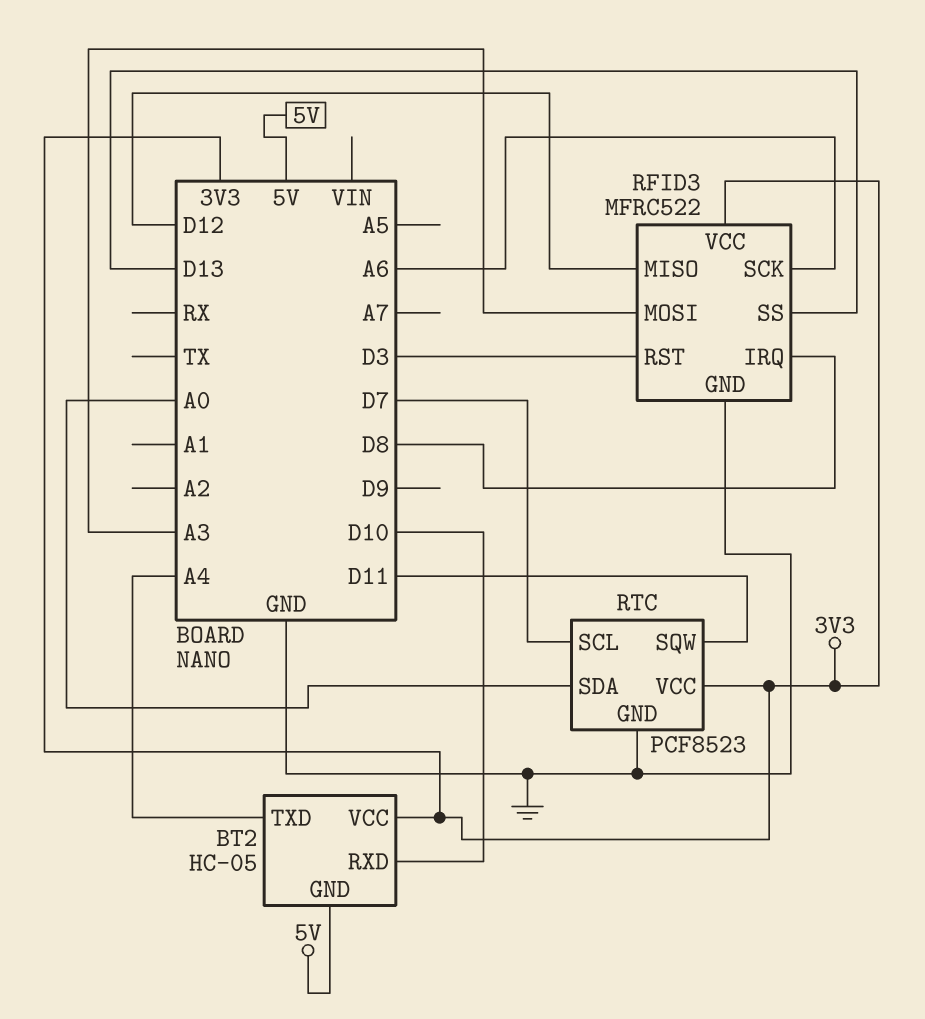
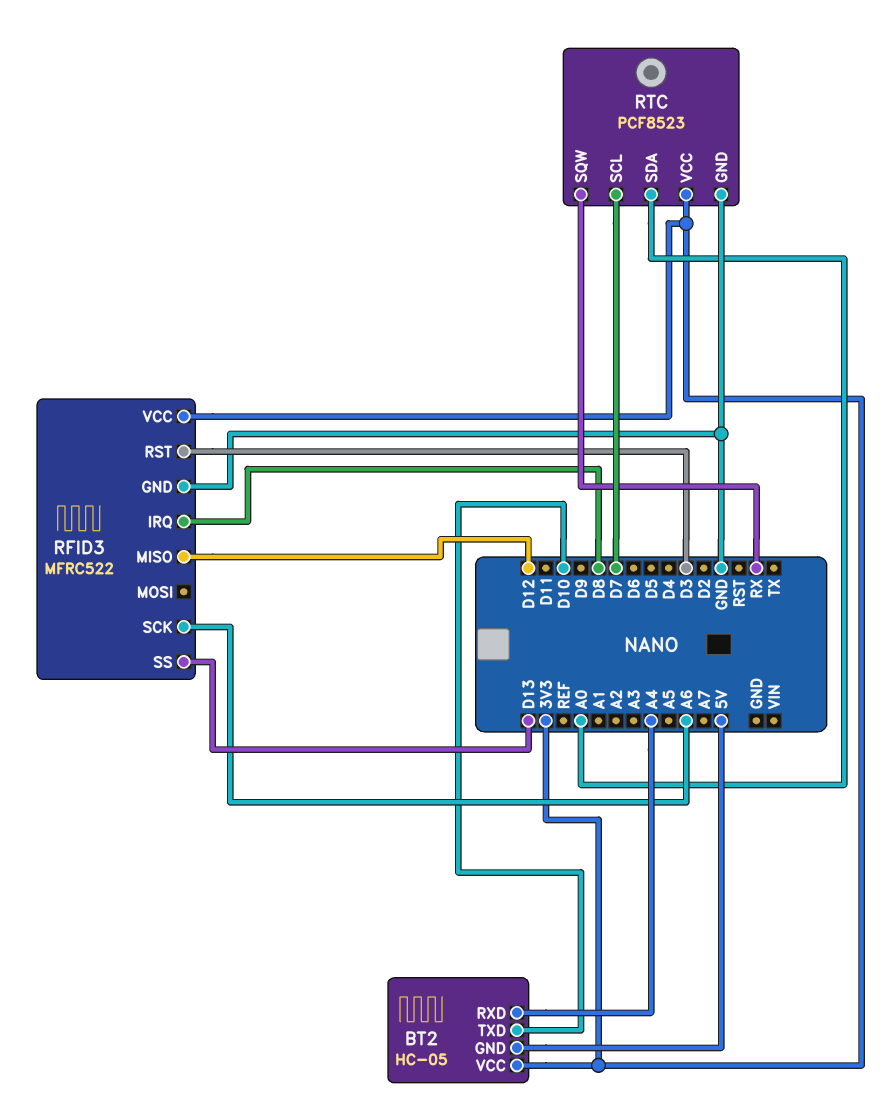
BT2 pin RXD: D10 -> A4
BT2 pin TXD: A4 -> D10
RFID3 pin MOSI: A3 -> none
RTC pin SQW: D11 -> RX

